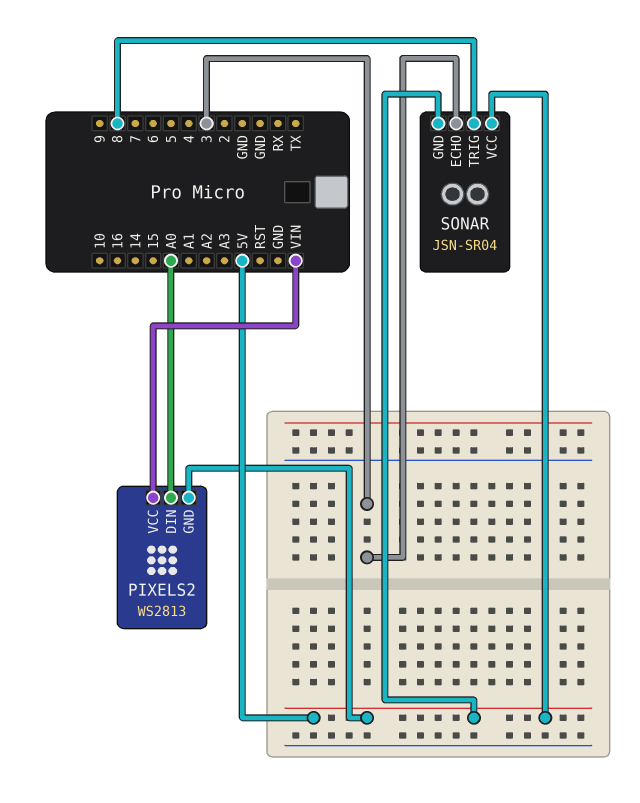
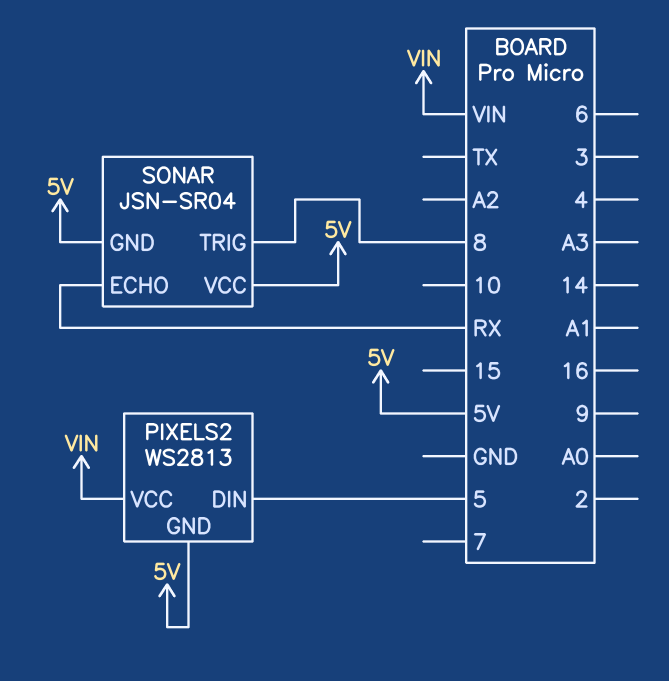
PIXELS2 pin DIN: A0 -> 5
SONAR pin ECHO: 3 -> RX

